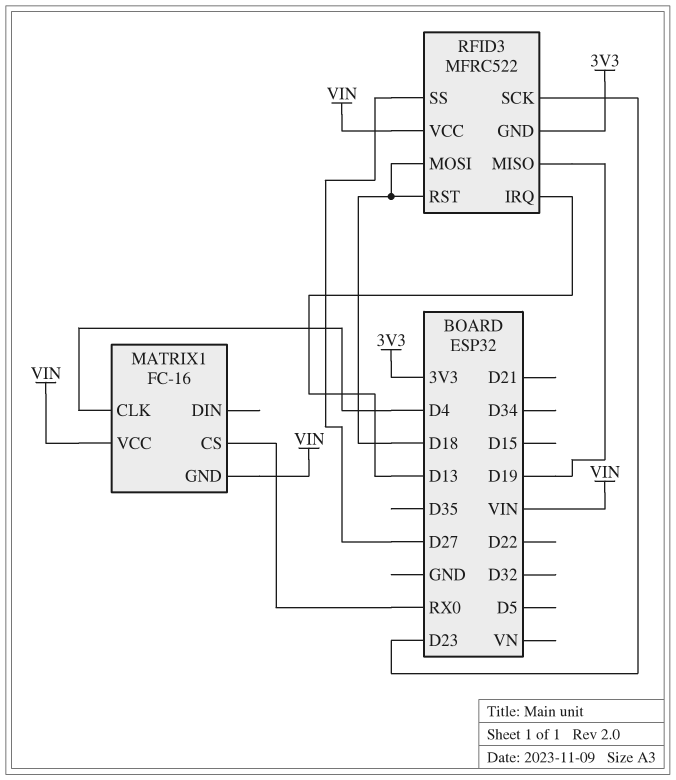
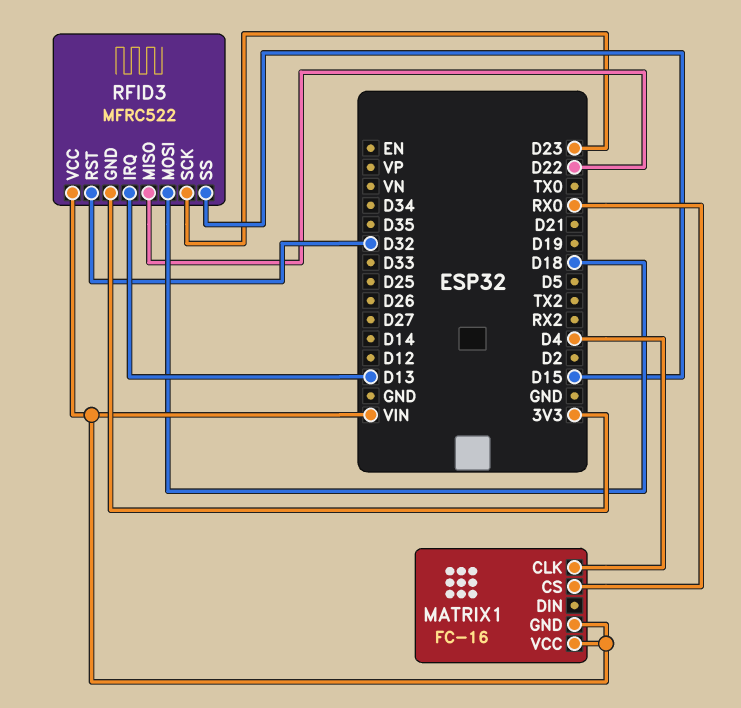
RFID3 pin MISO: D19 -> D22
RFID3 pin RST: D18 -> D32
RFID3 pin SS: D27 -> D15

